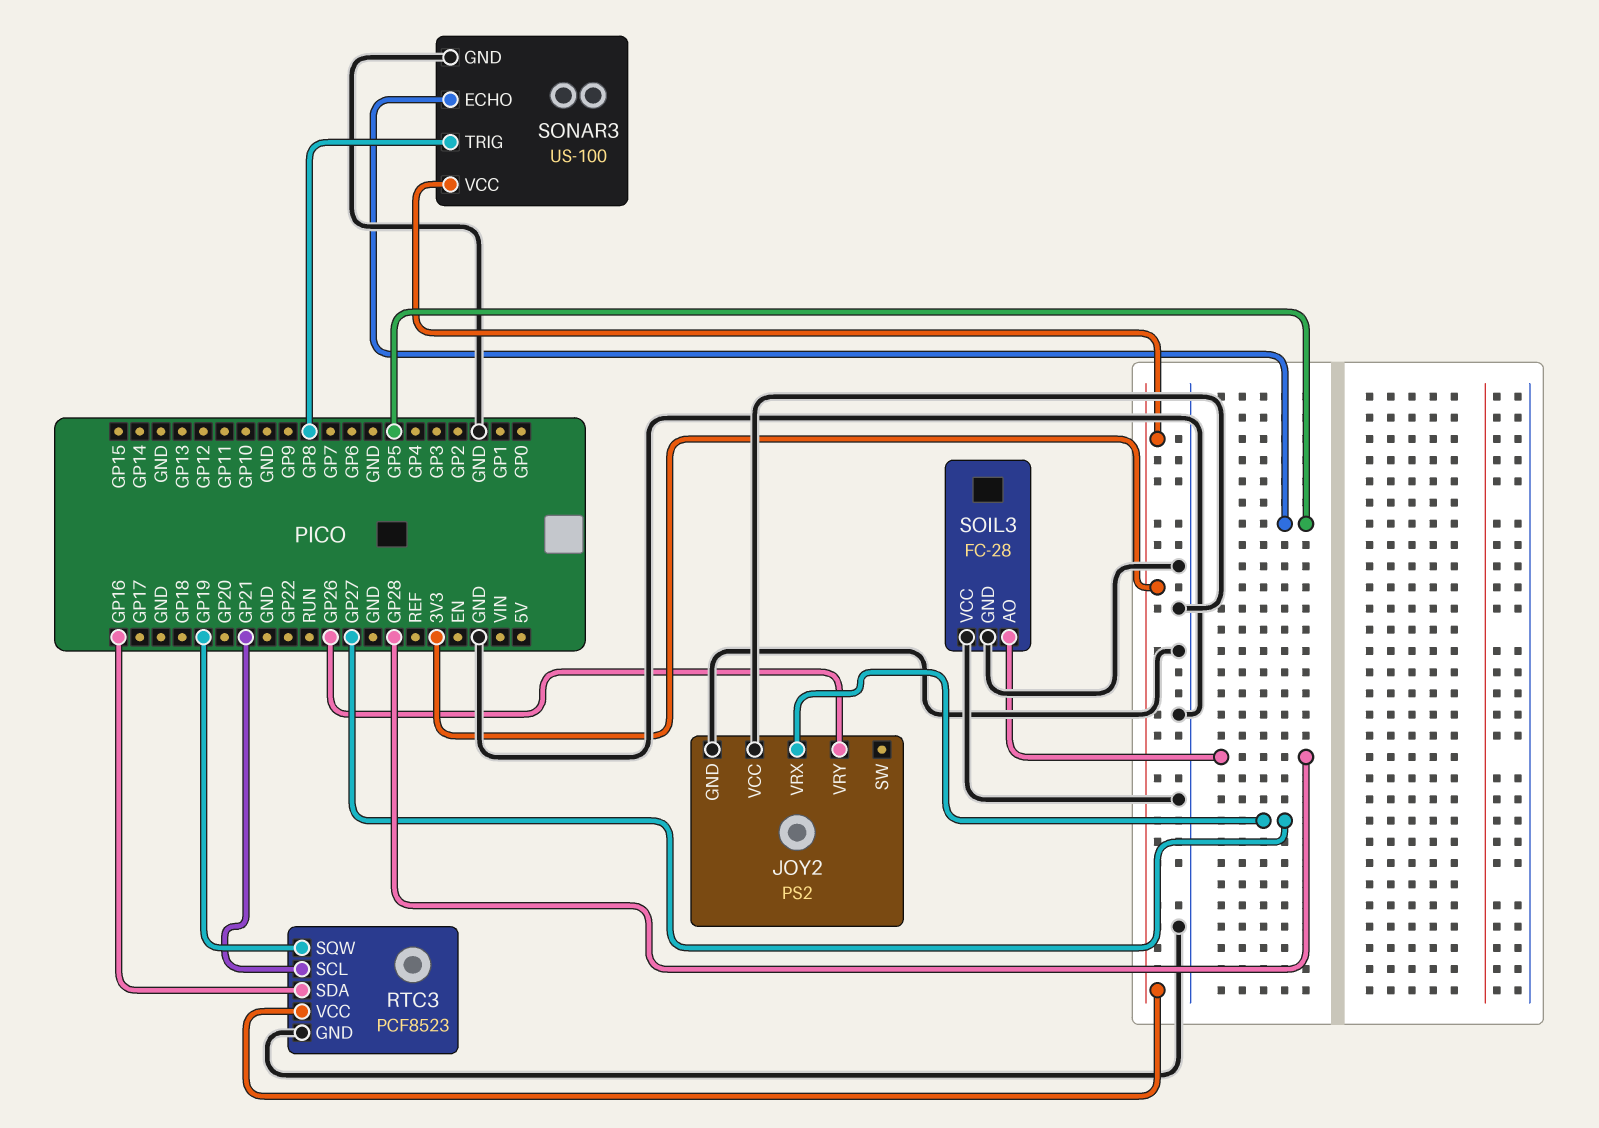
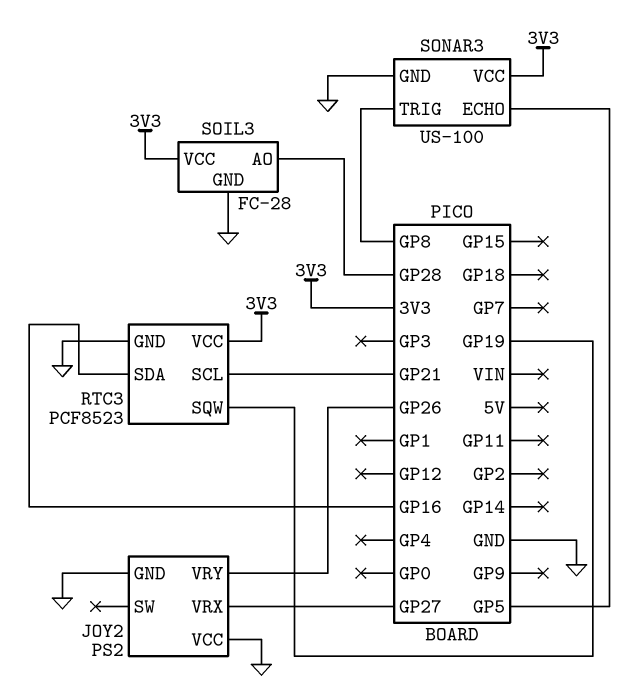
SOIL3 pin VCC: GND -> 3V3

